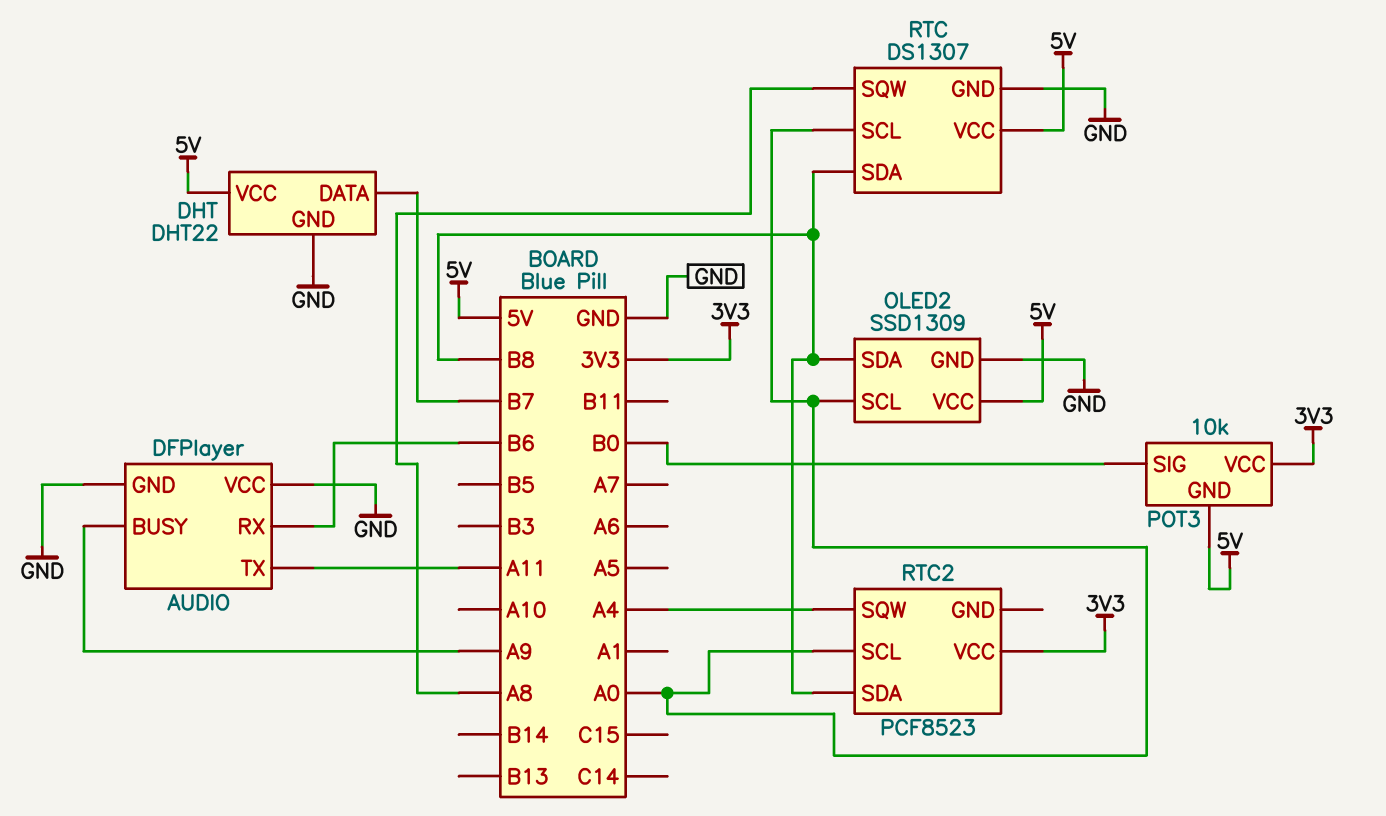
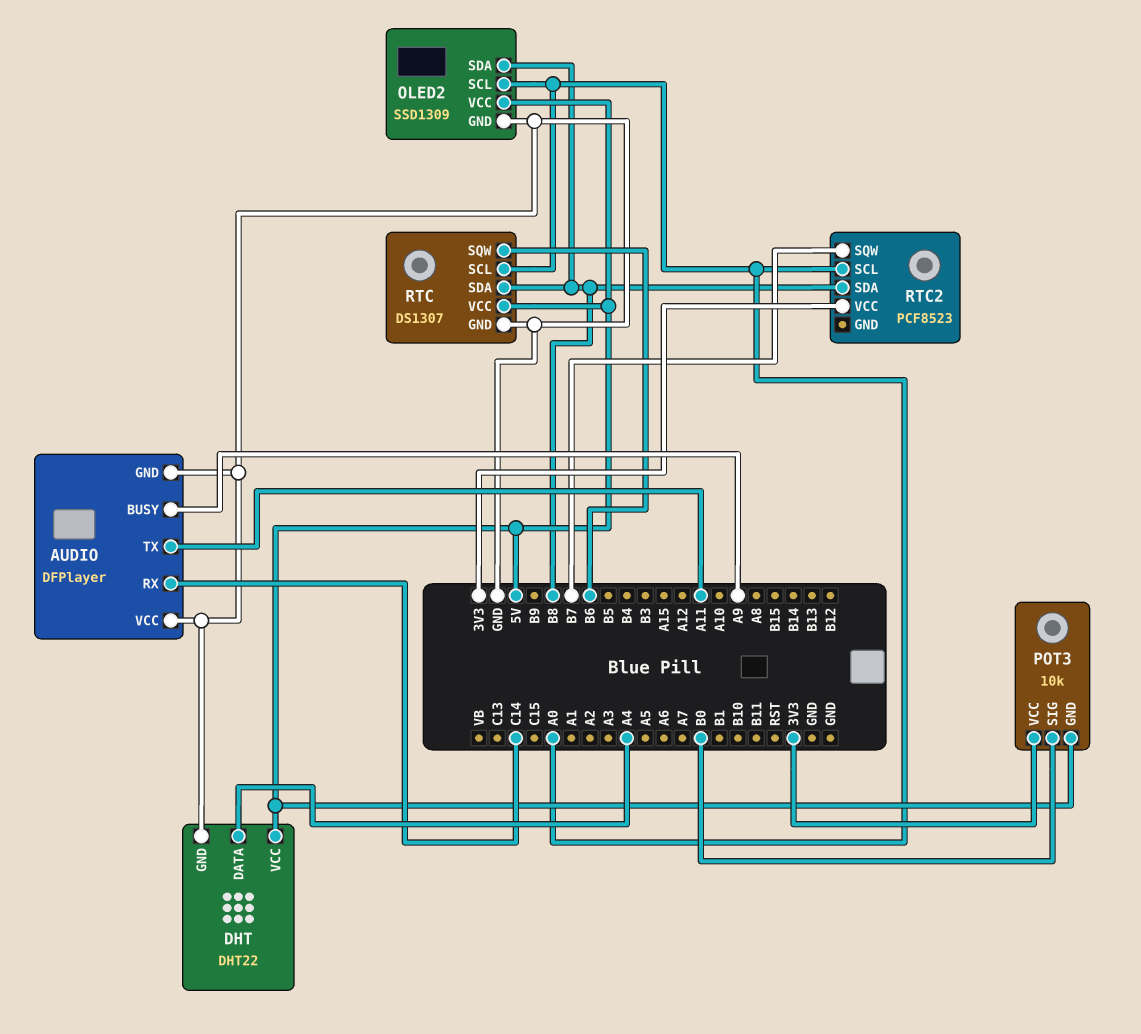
AUDIO pin RX: B6 -> C14
DHT pin DATA: B7 -> A4
RTC pin SQW: A8 -> B6
RTC2 pin SQW: A4 -> B7

